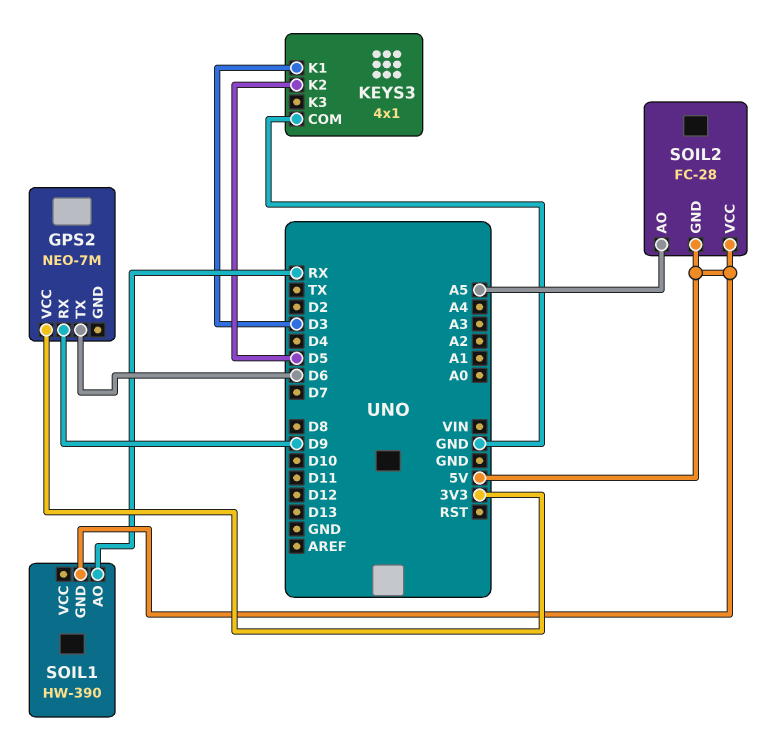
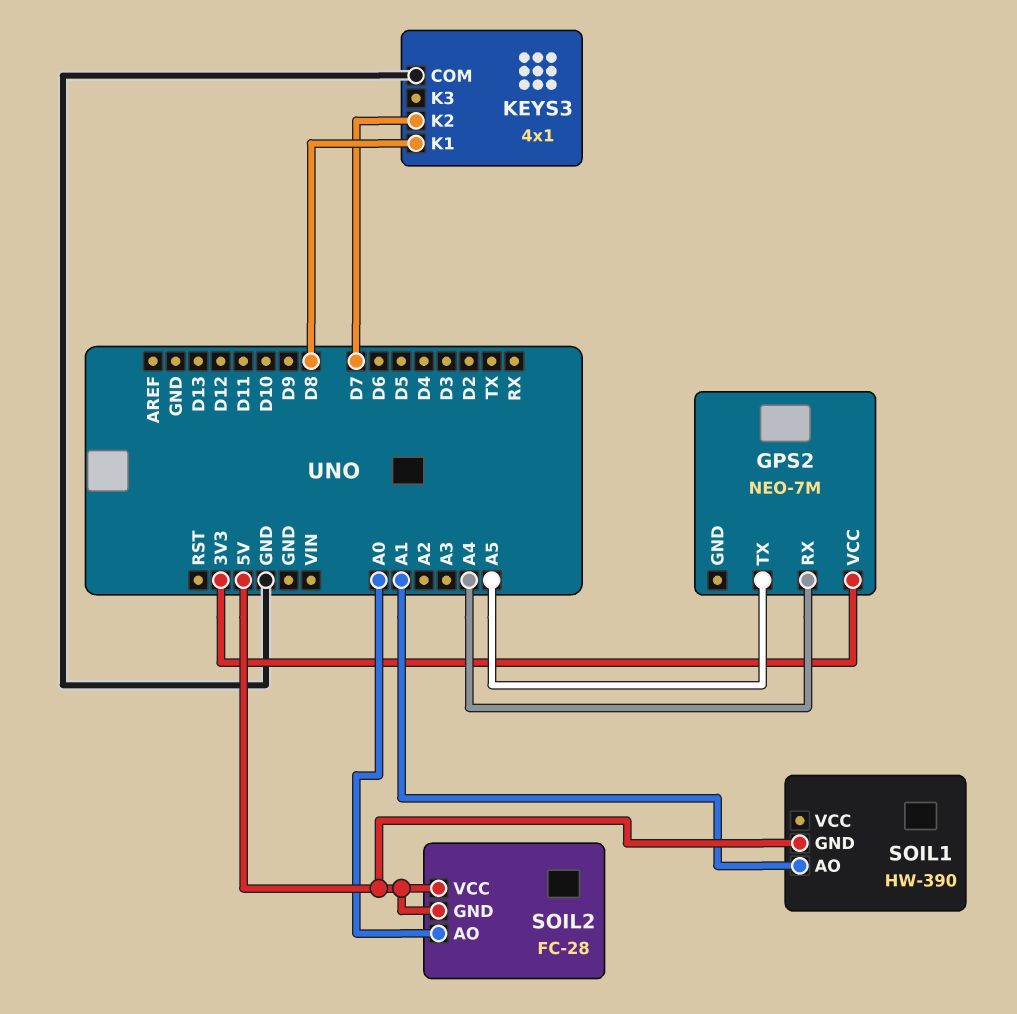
GPS2 pin RX: D9 -> A4
GPS2 pin TX: D6 -> A5
KEYS3 pin K1: D3 -> D8
KEYS3 pin K2: D5 -> D7
SOIL1 pin AO: RX -> A1
SOIL2 pin AO: A5 -> A0

